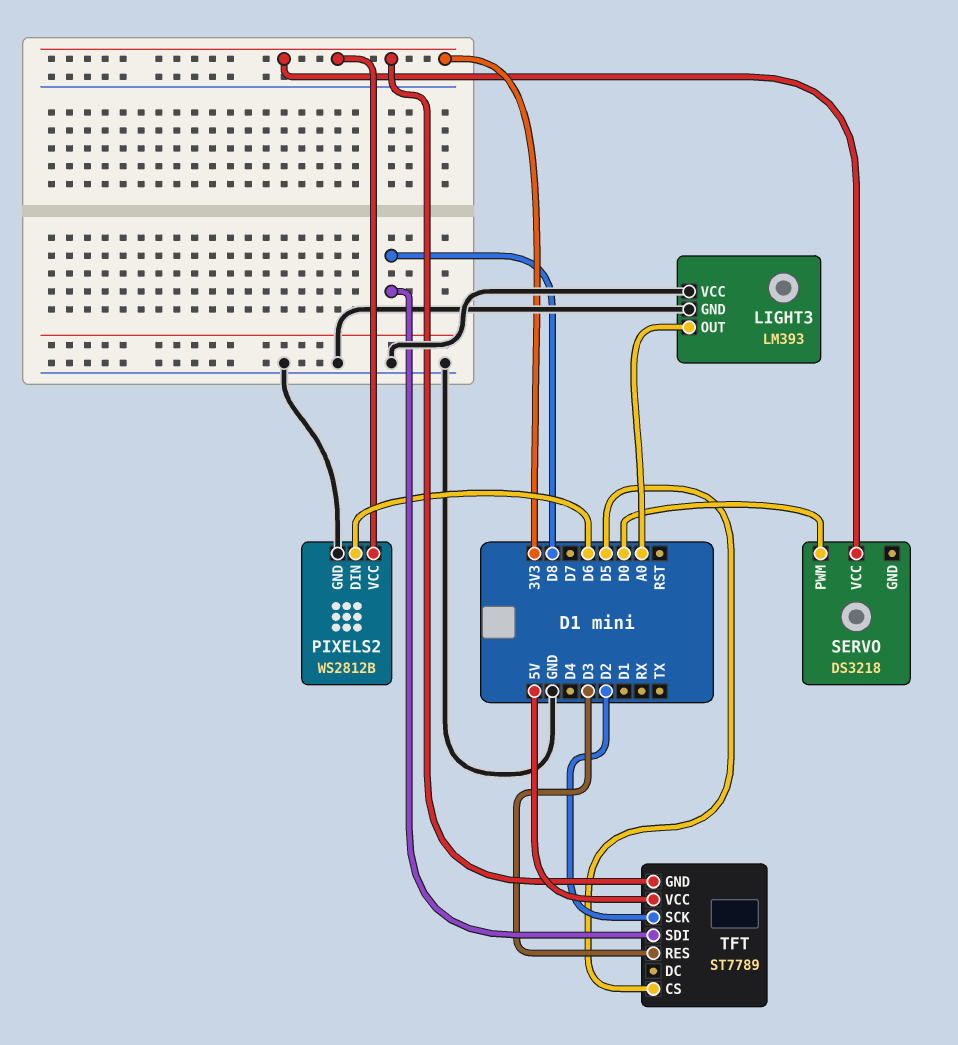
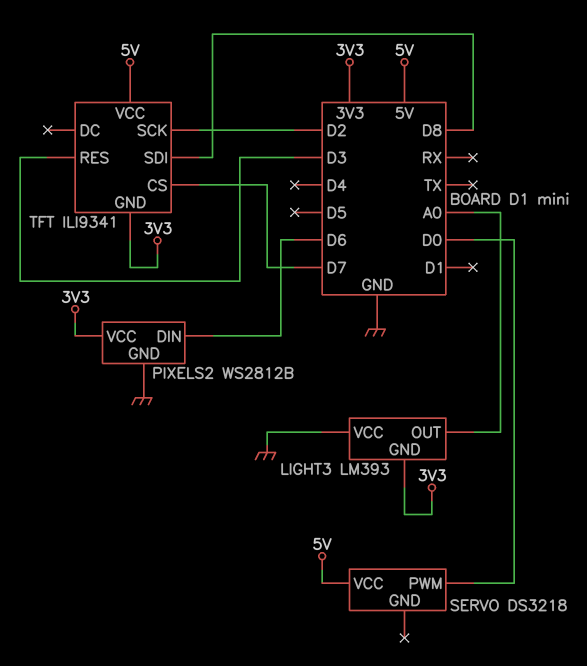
LIGHT3 pin GND: GND -> 3V3
SERVO pin VCC: 3V3 -> 5V
TFT: ST7789 -> ILI9341
TFT pin CS: D5 -> D7

